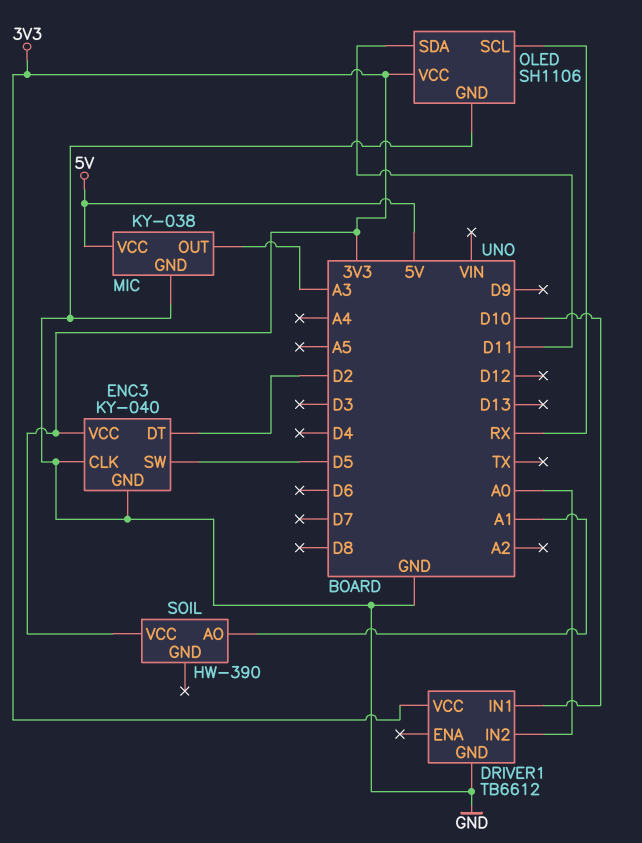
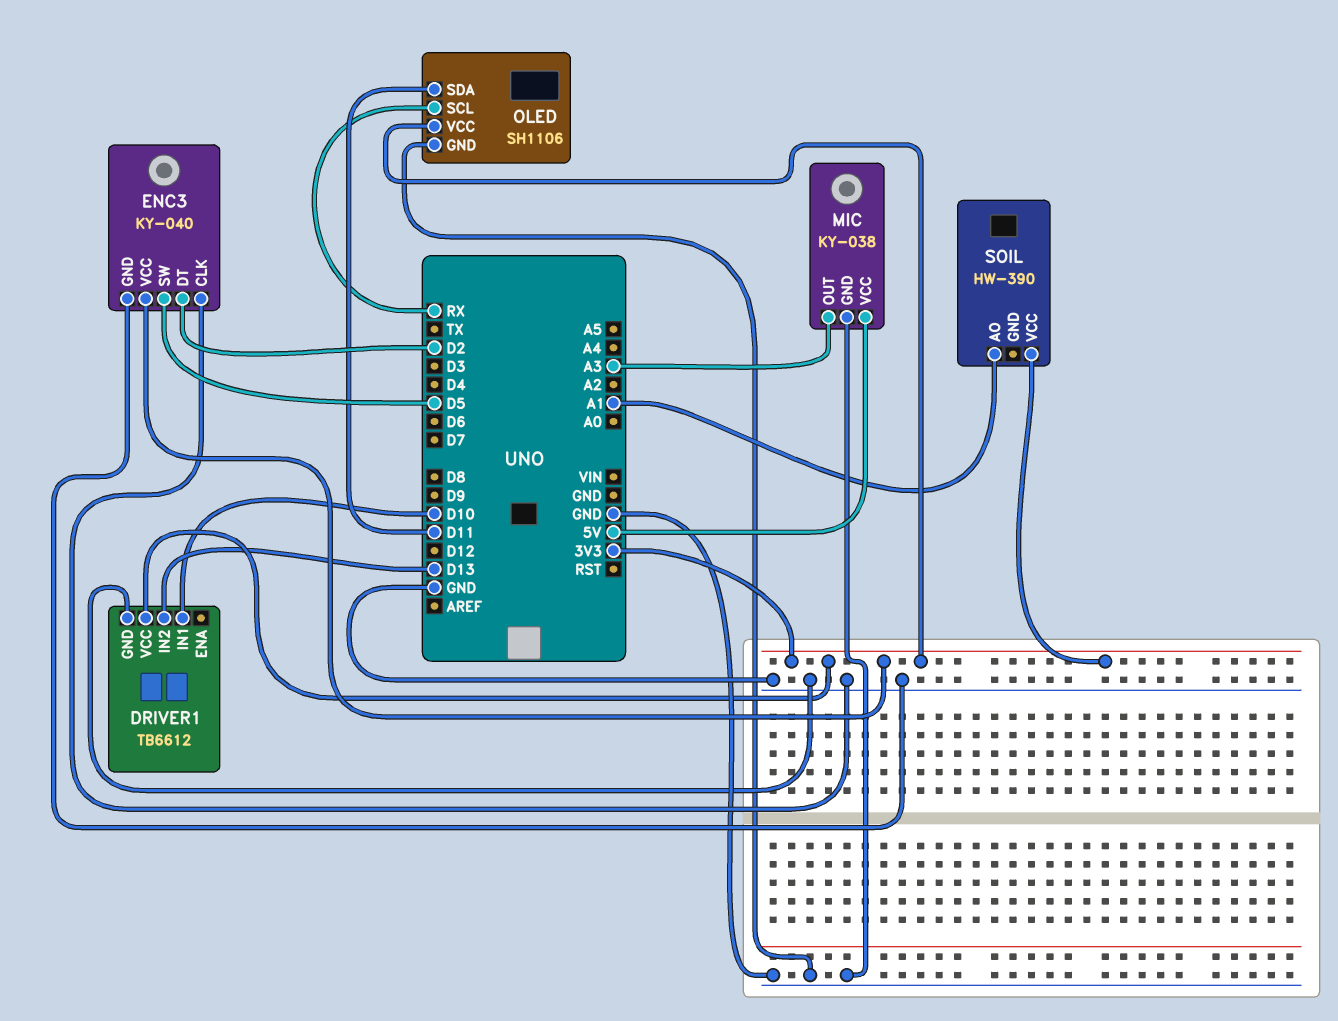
DRIVER1 pin IN2: A0 -> D13

